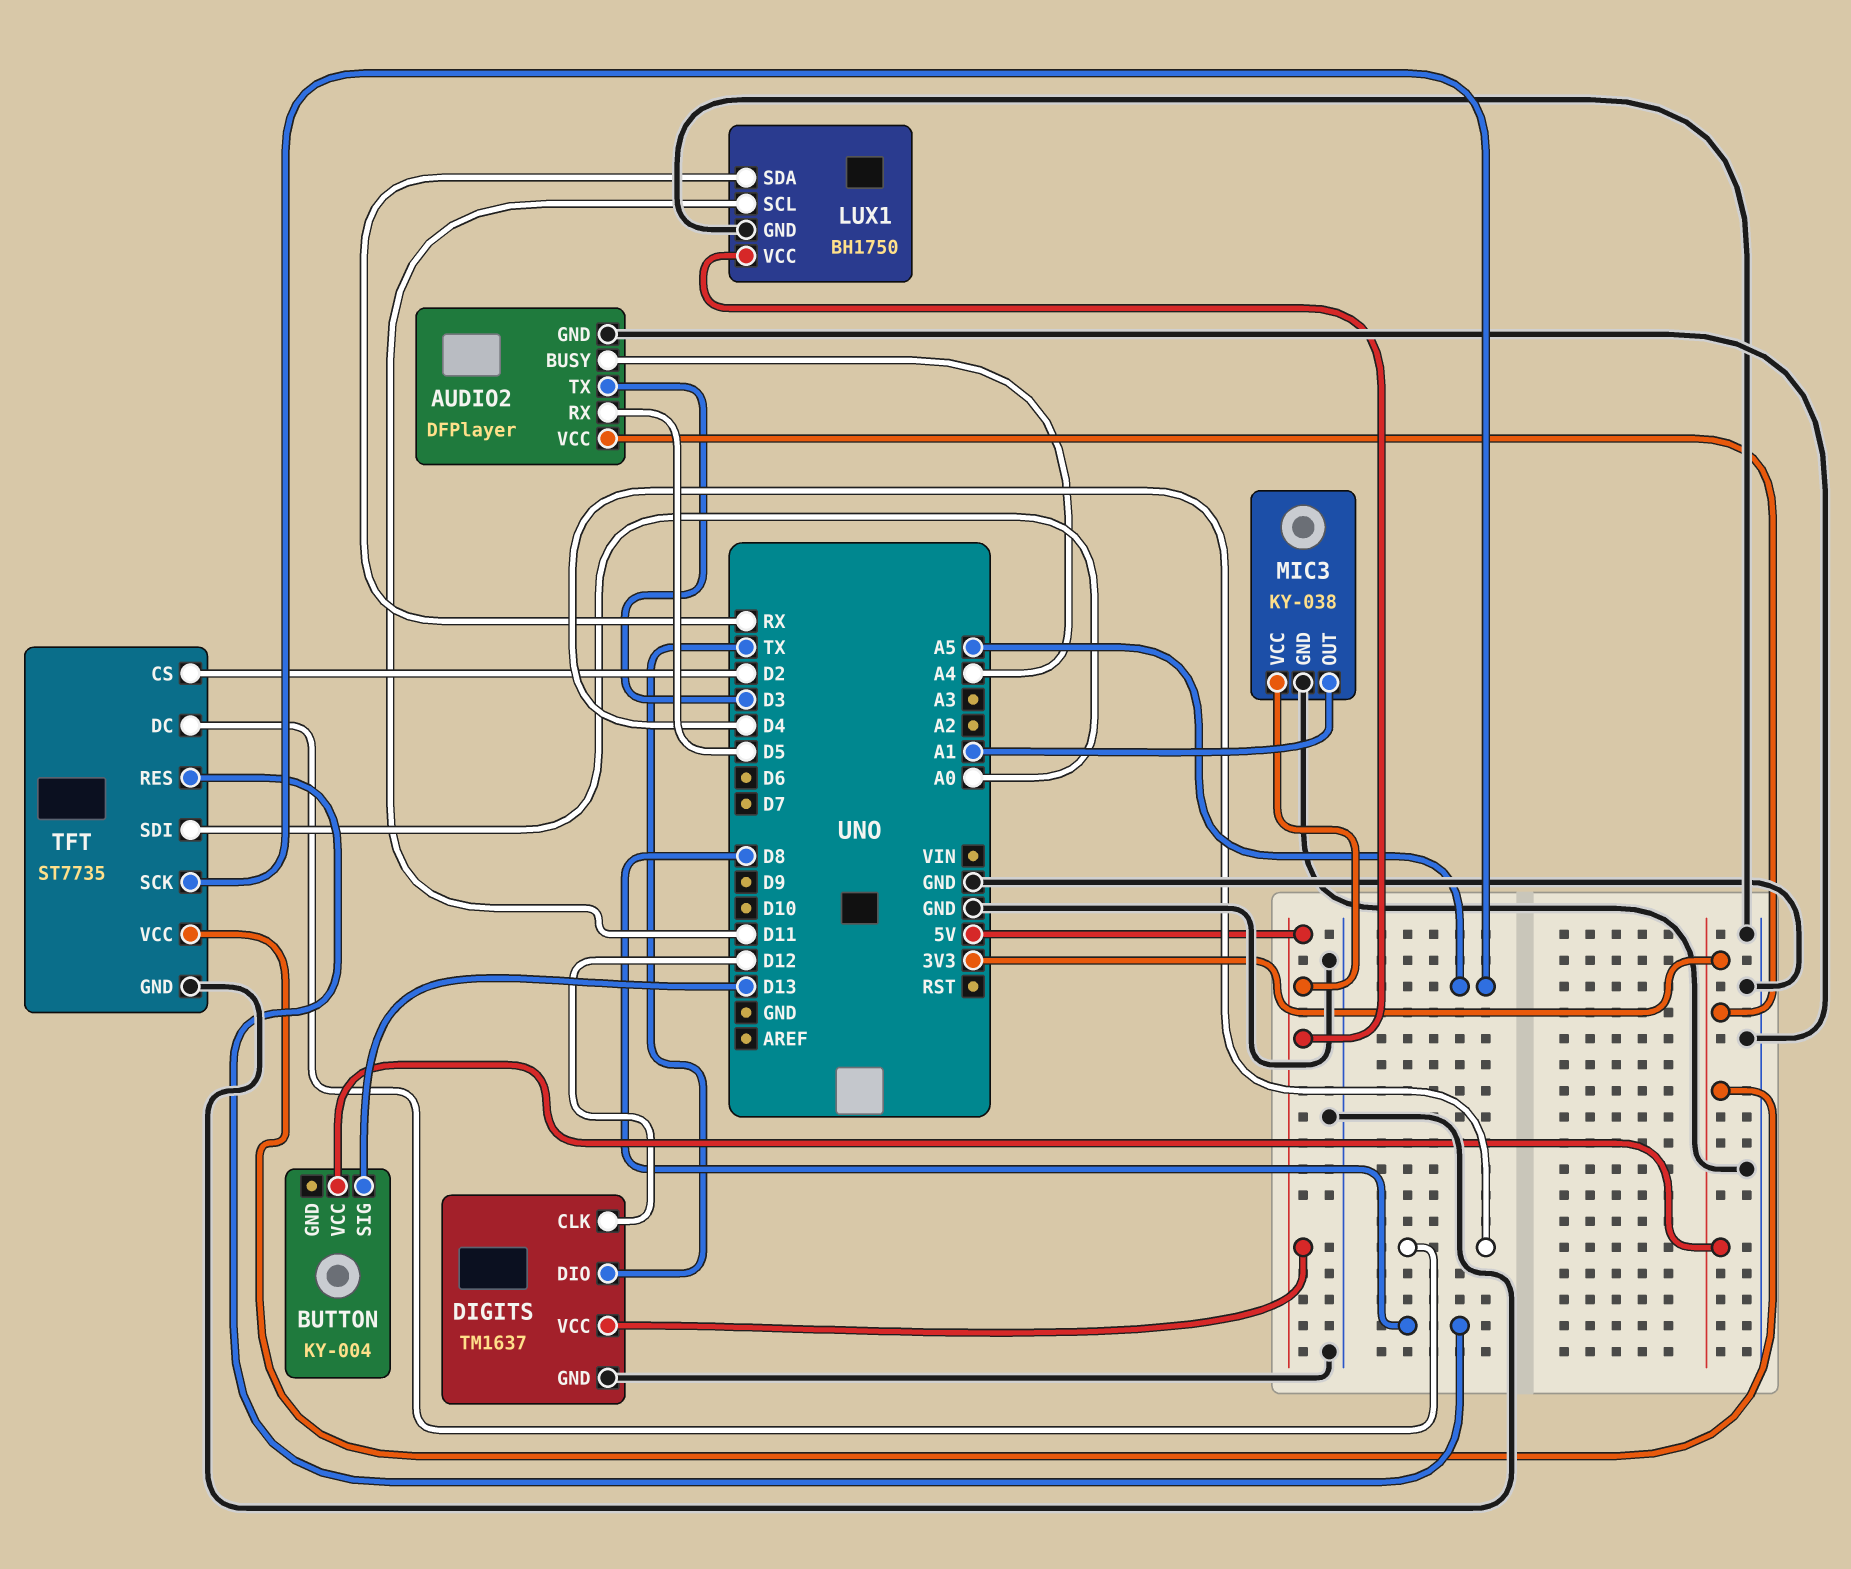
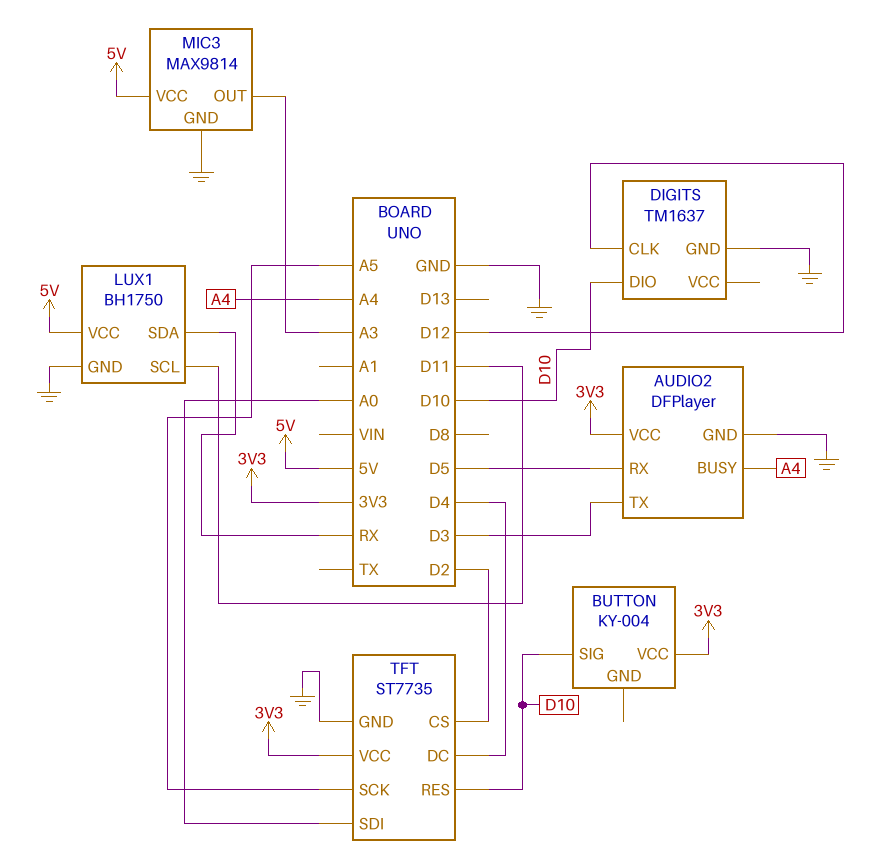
BUTTON pin SIG: D13 -> D10
DIGITS pin DIO: TX -> D10
DIGITS pin VCC: 5V -> none
MIC3: KY-038 -> MAX9814
MIC3 pin OUT: A1 -> A3
TFT pin RES: D8 -> D10

